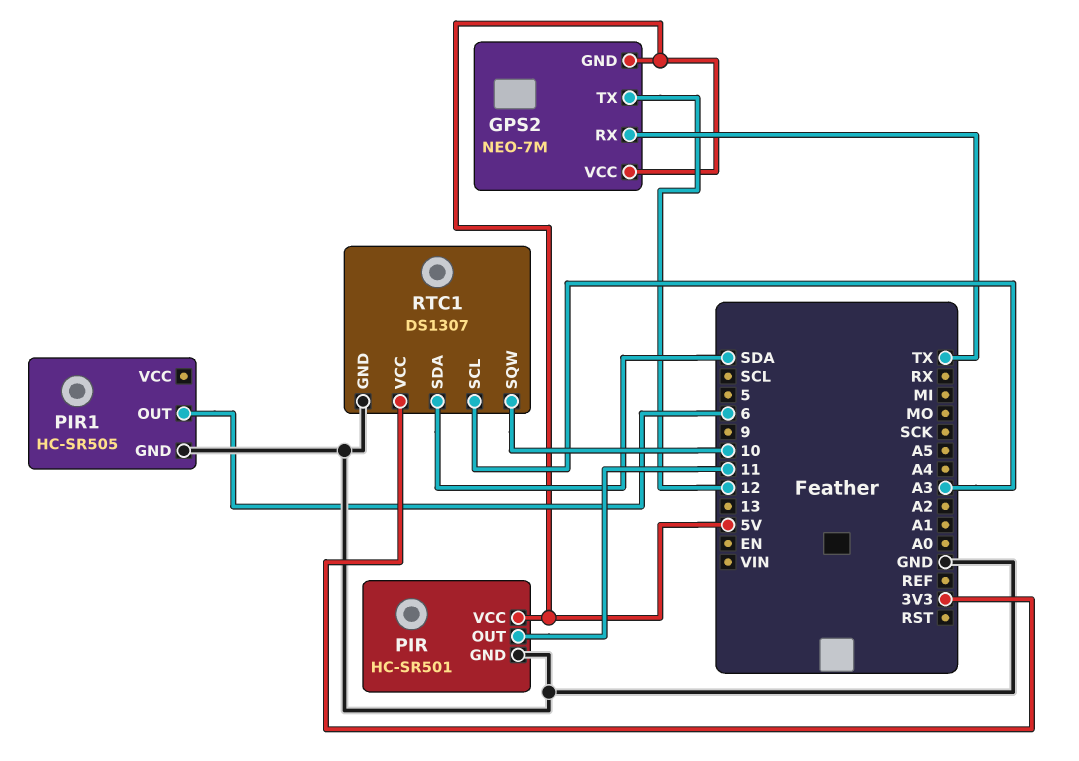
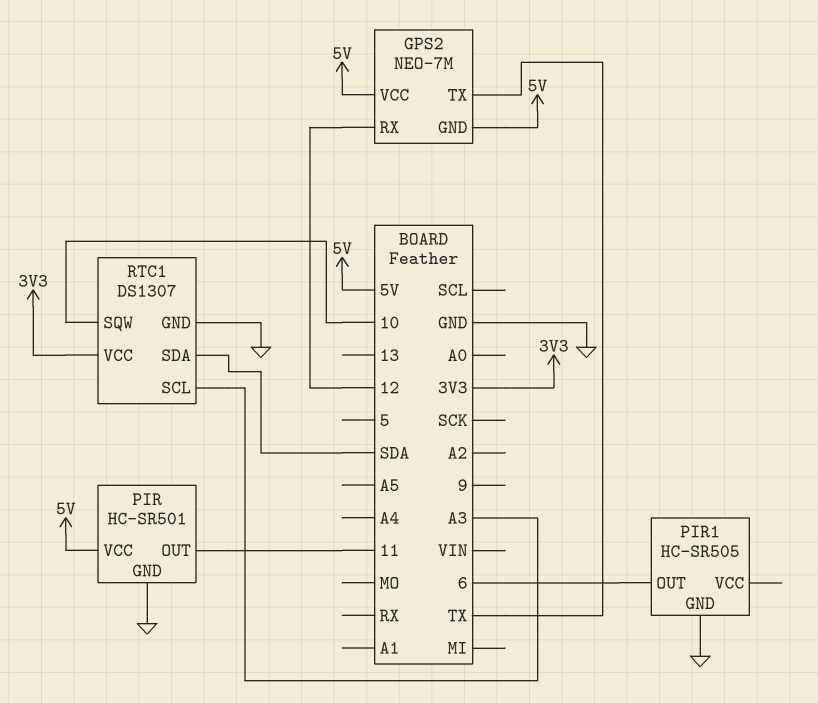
GPS2 pin RX: TX -> 12
GPS2 pin TX: 12 -> TX

